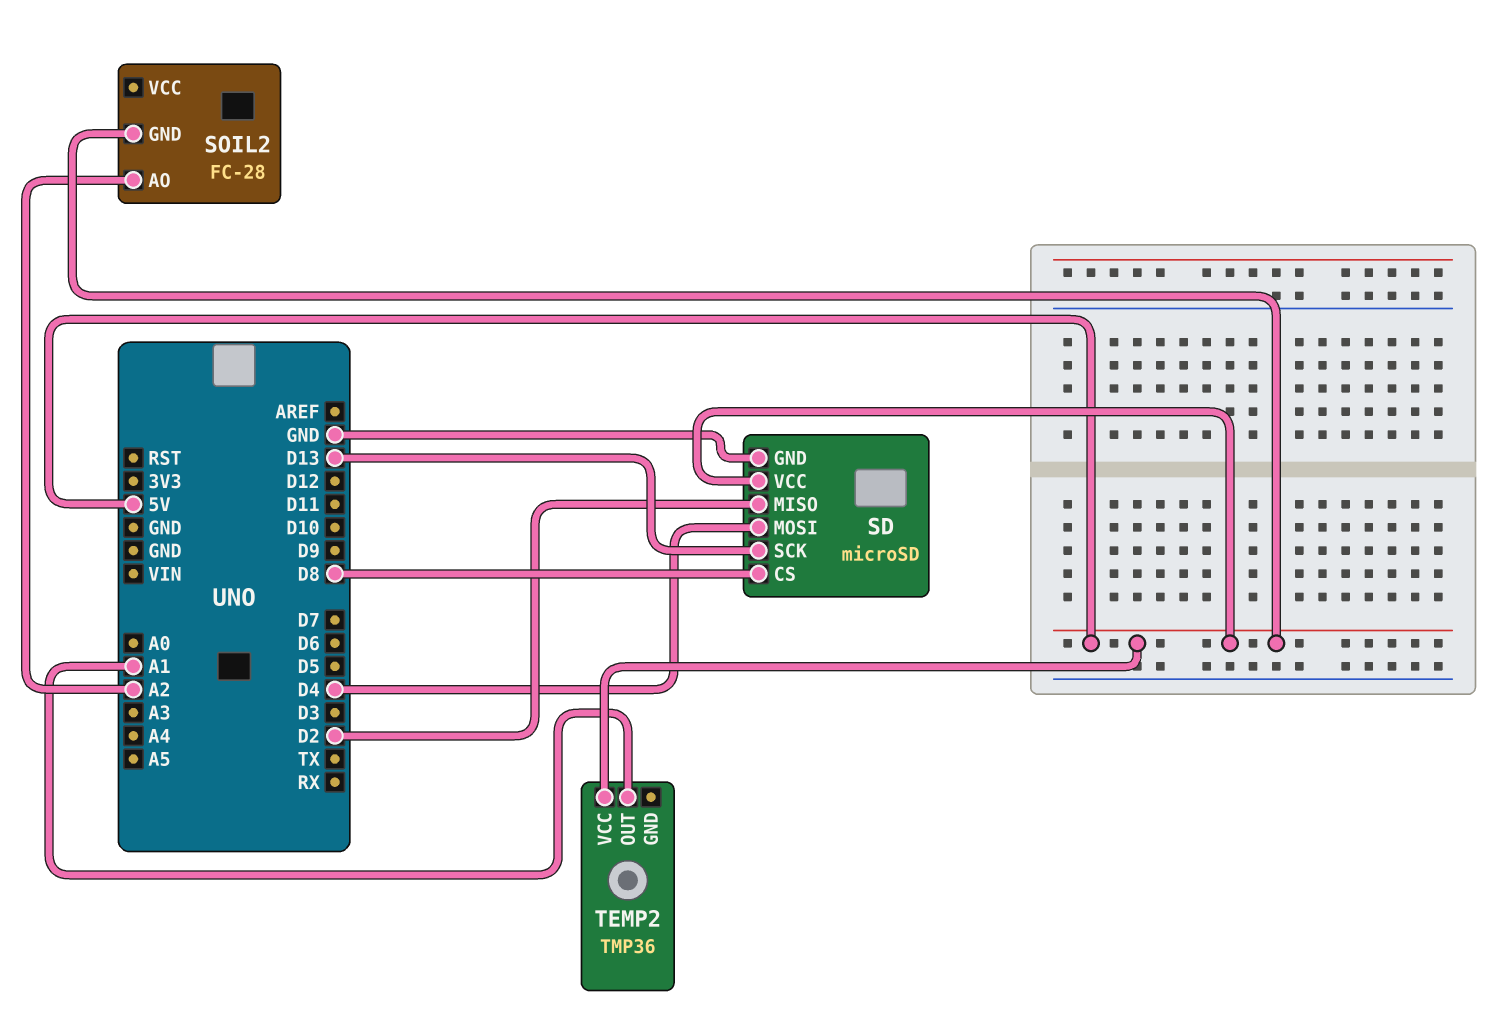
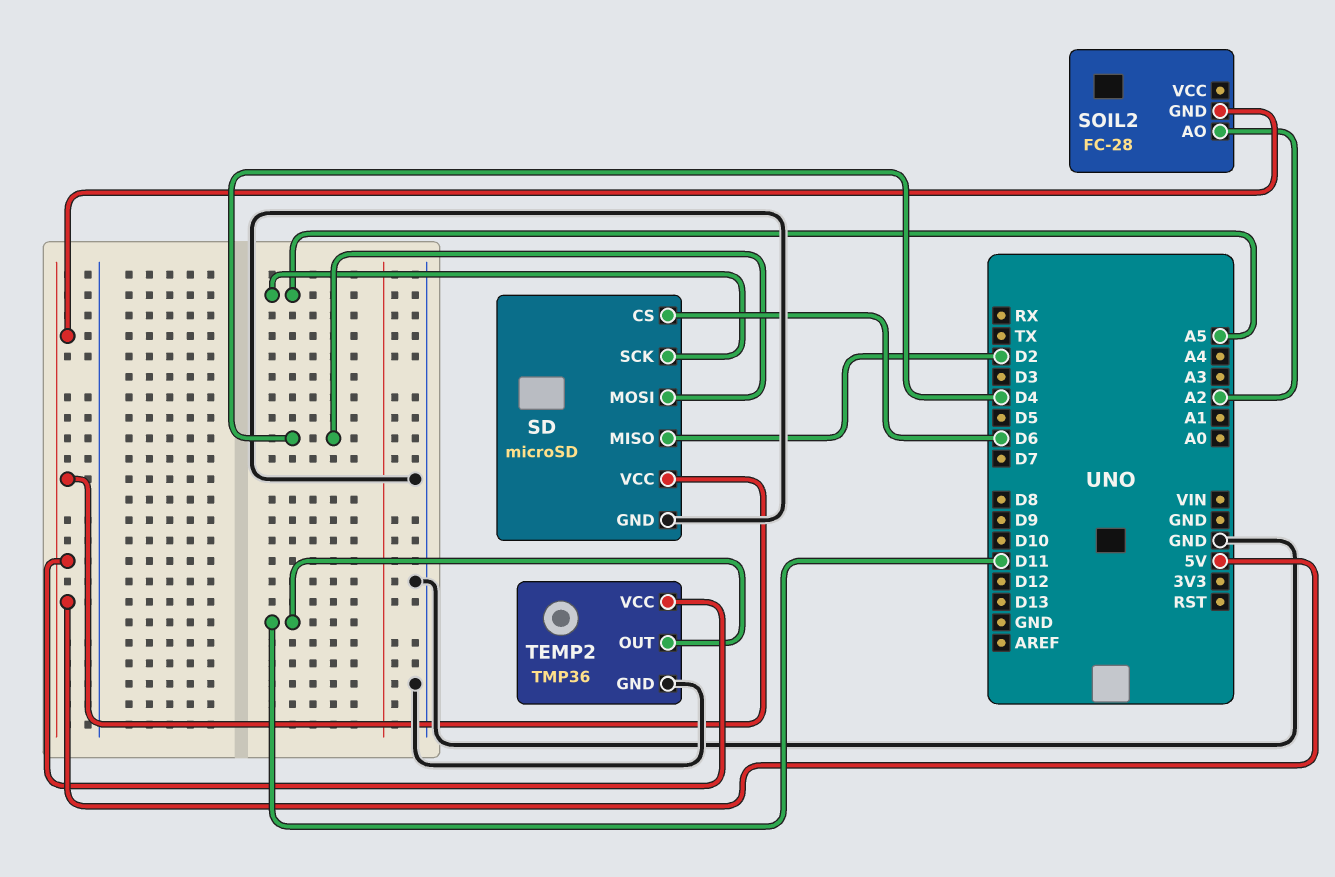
SD pin CS: D8 -> D6
SD pin SCK: D13 -> A5
TEMP2 pin GND: none -> GND
TEMP2 pin OUT: A1 -> D11

